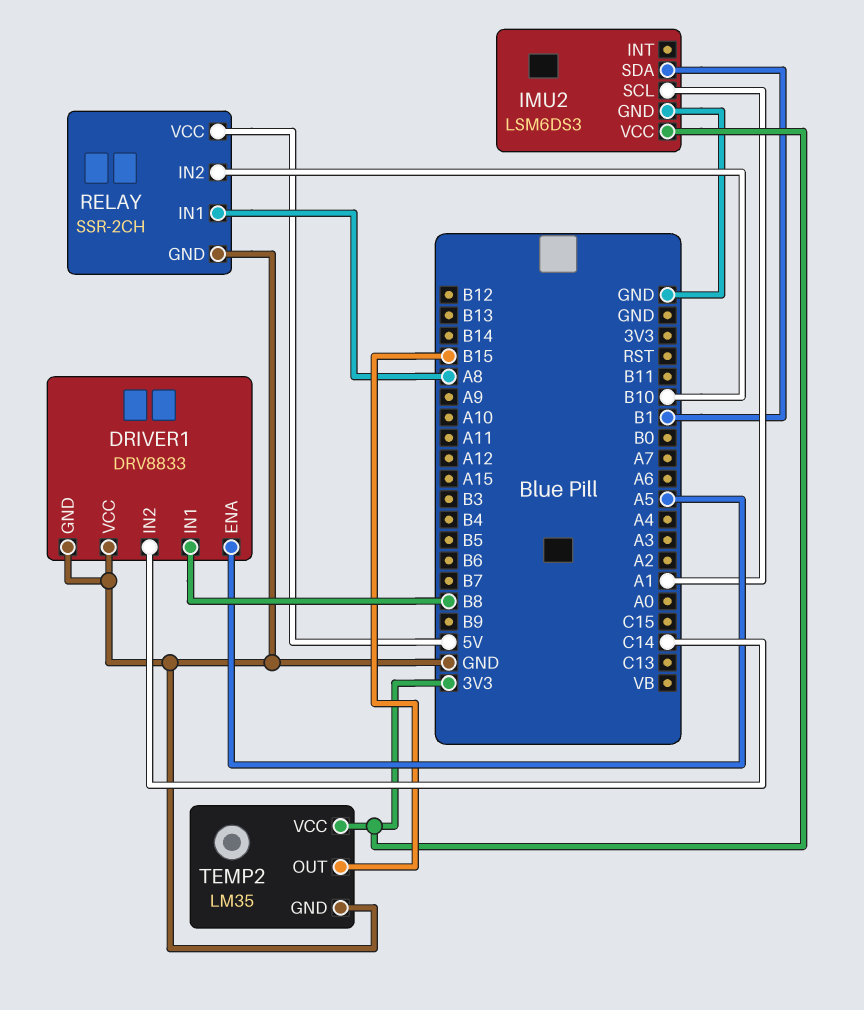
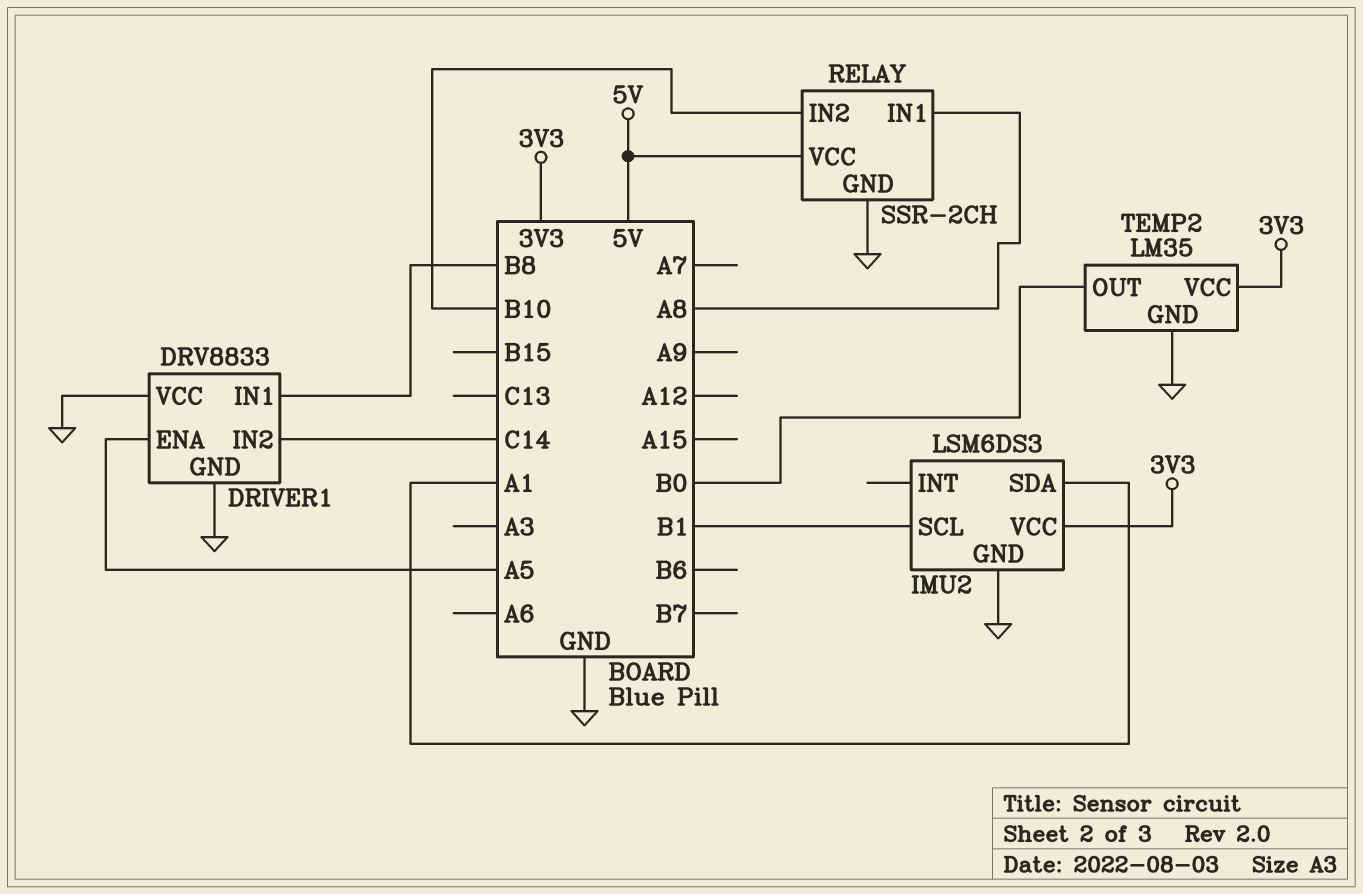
IMU2 pin SCL: A1 -> B1
IMU2 pin SDA: B1 -> A1
TEMP2 pin OUT: B15 -> B0

